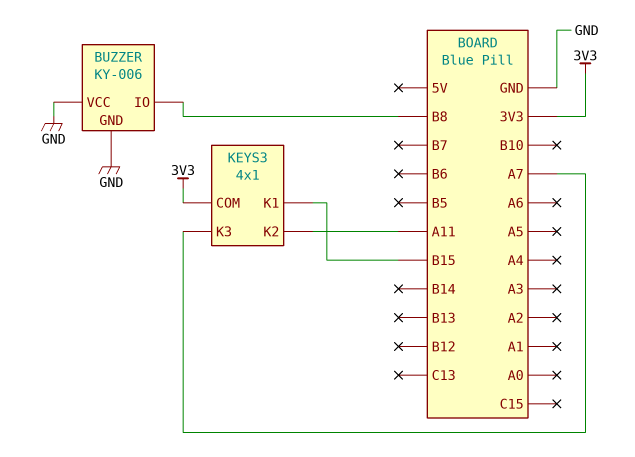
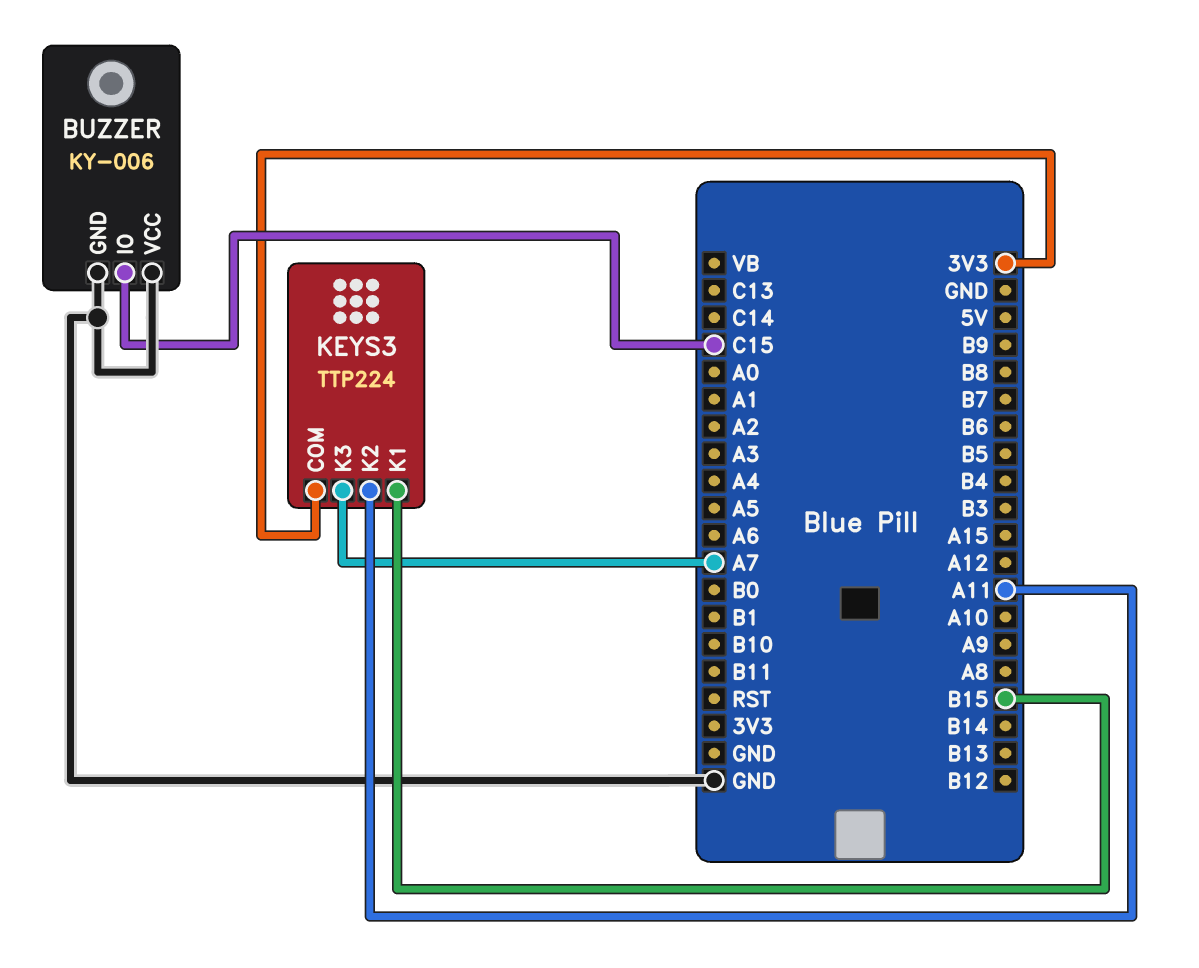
BUZZER pin IO: B8 -> C15
KEYS3: 4x1 -> TTP224

